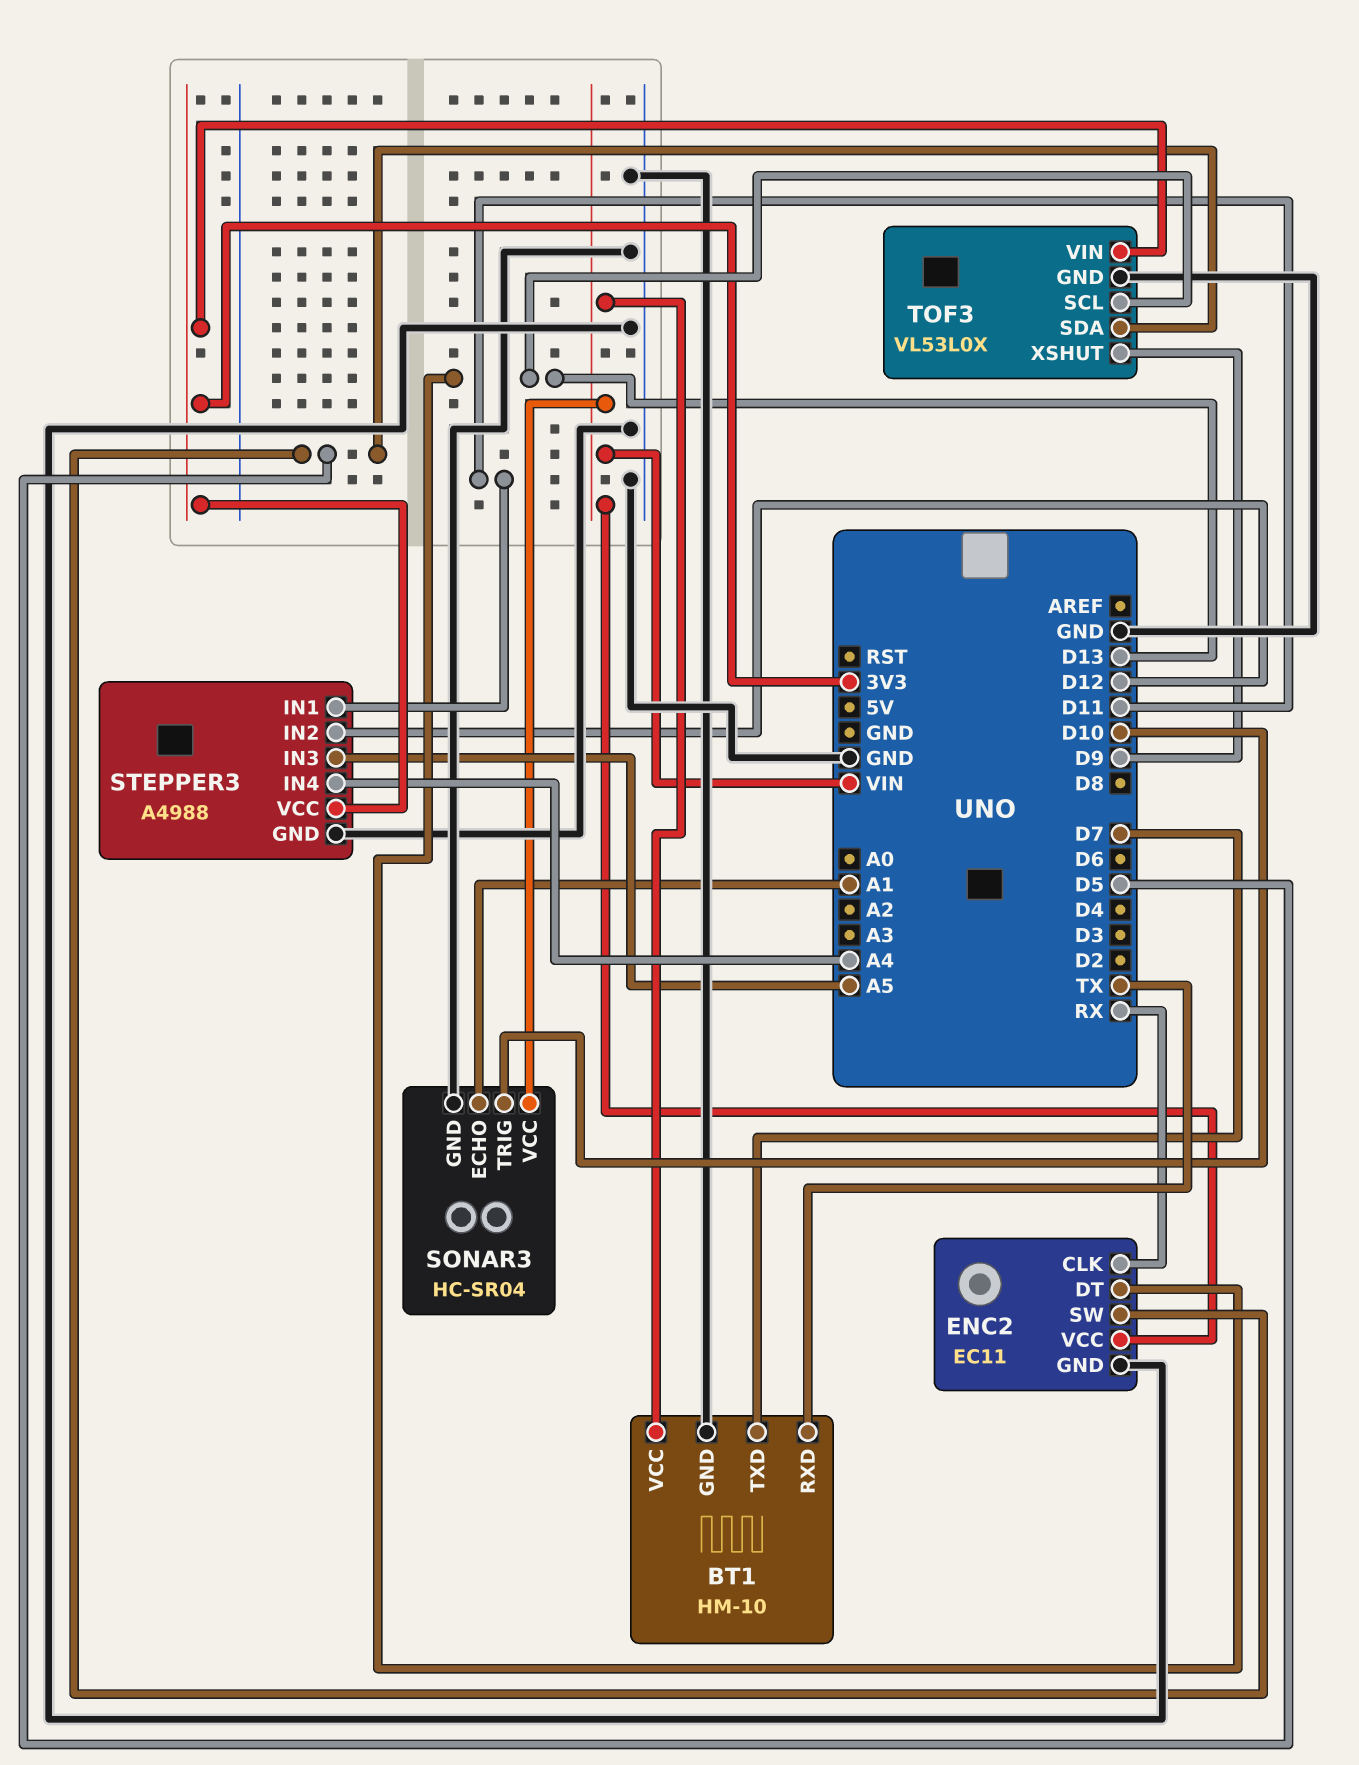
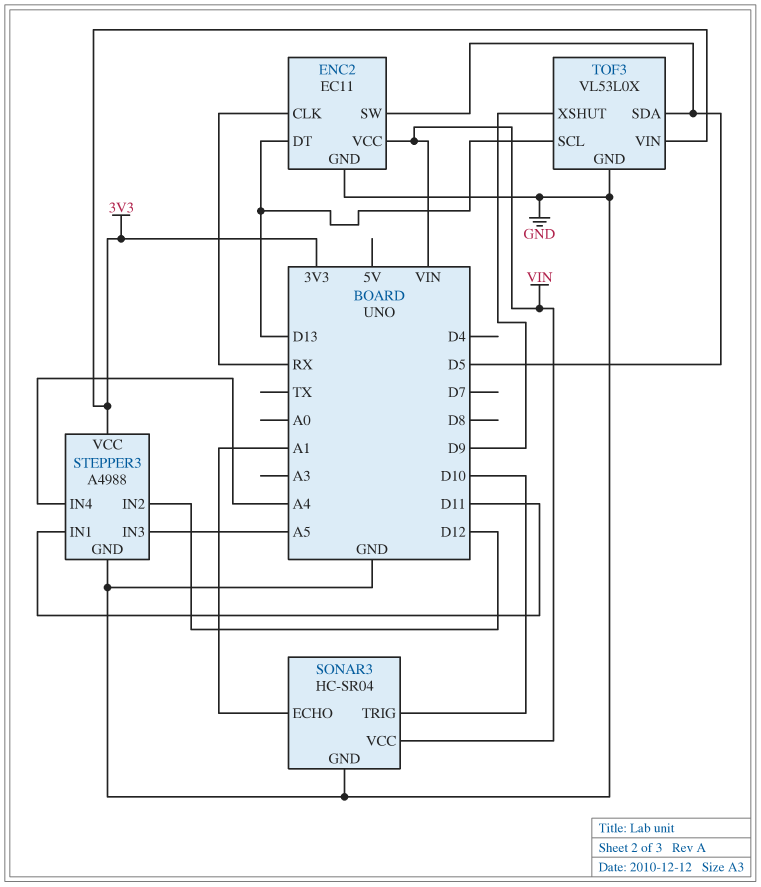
BT1: HM-10 -> none
BT1 pin GND: GND -> none
BT1 pin RXD: TX -> none
BT1 pin TXD: D7 -> none
BT1 pin VCC: VIN -> none

